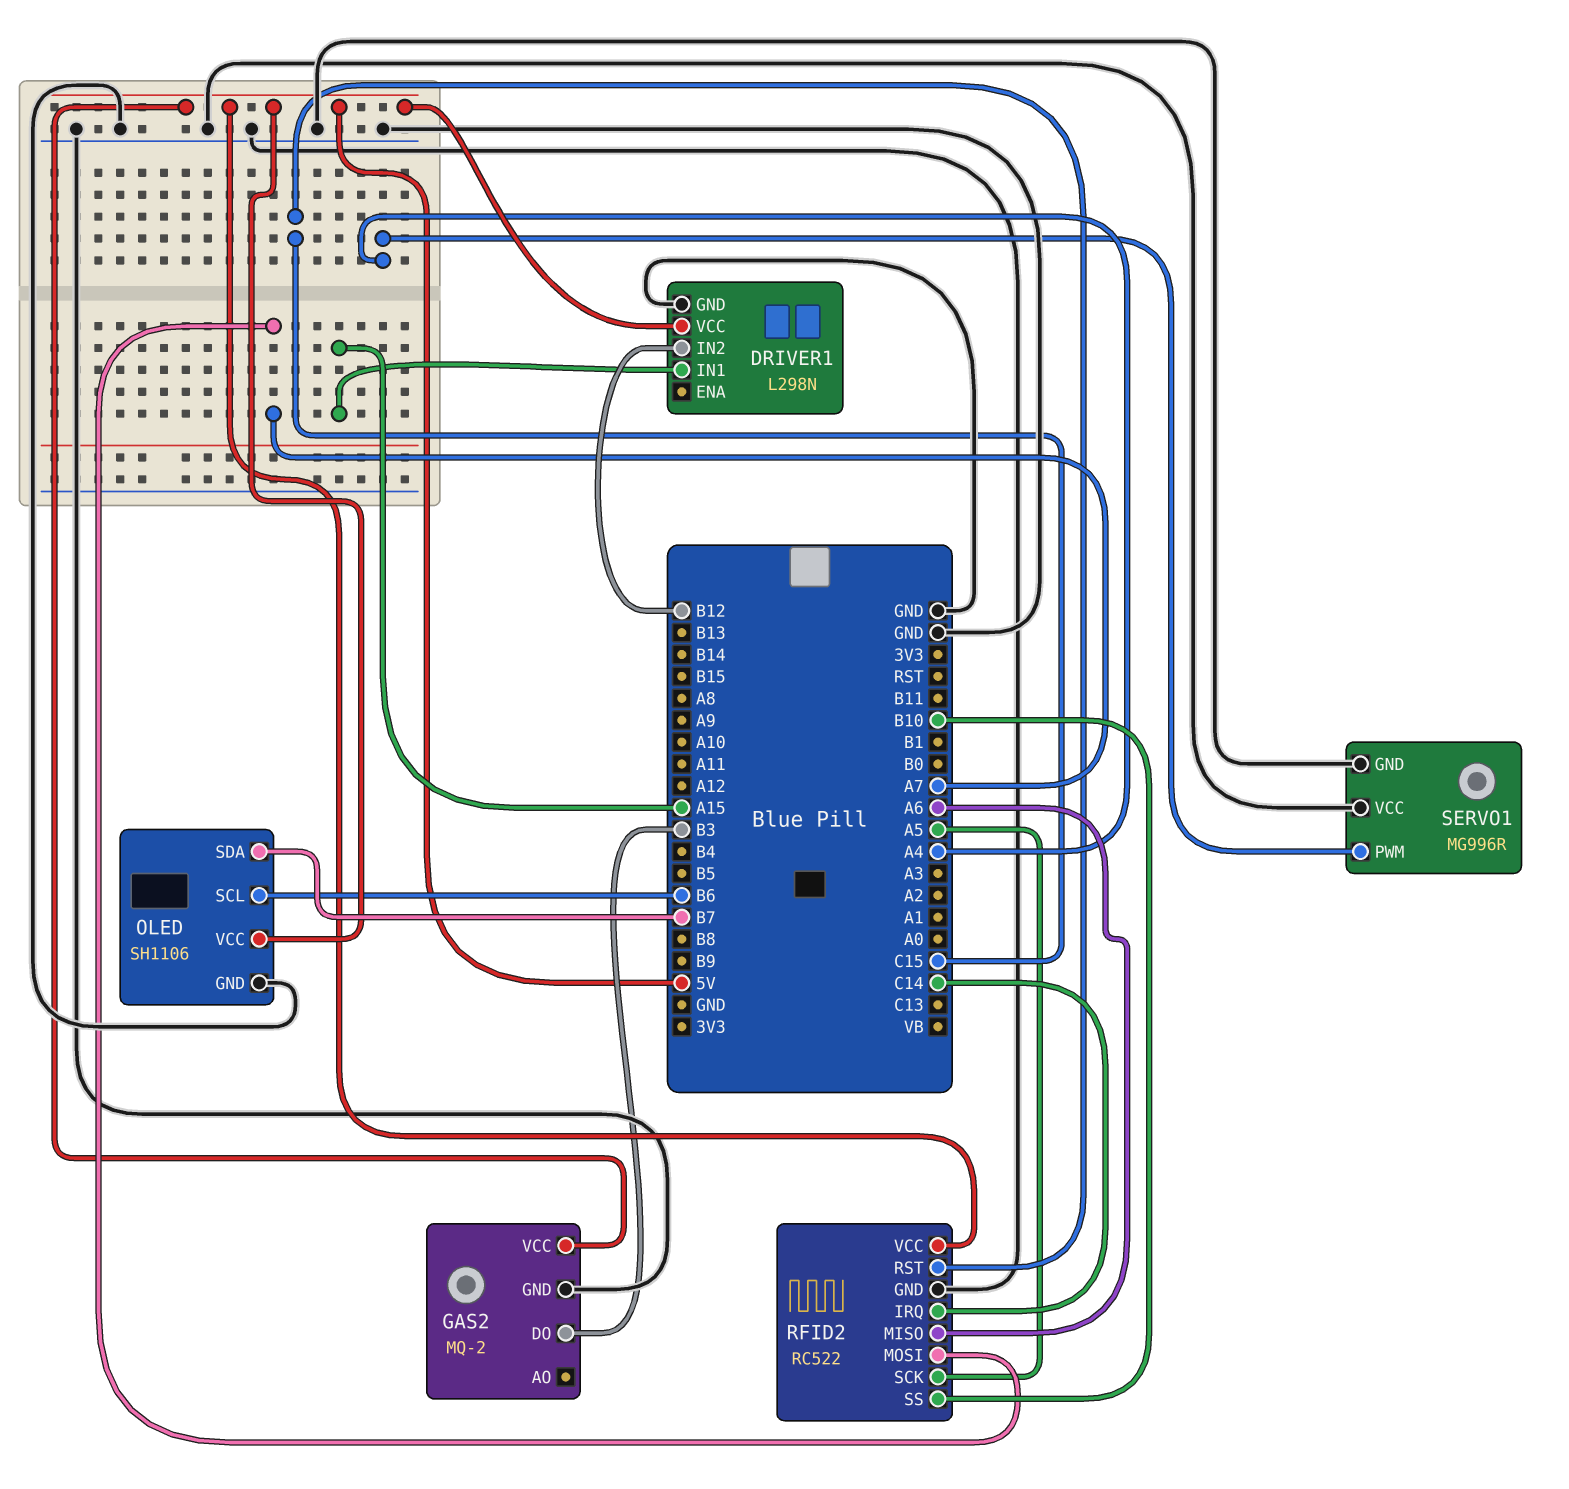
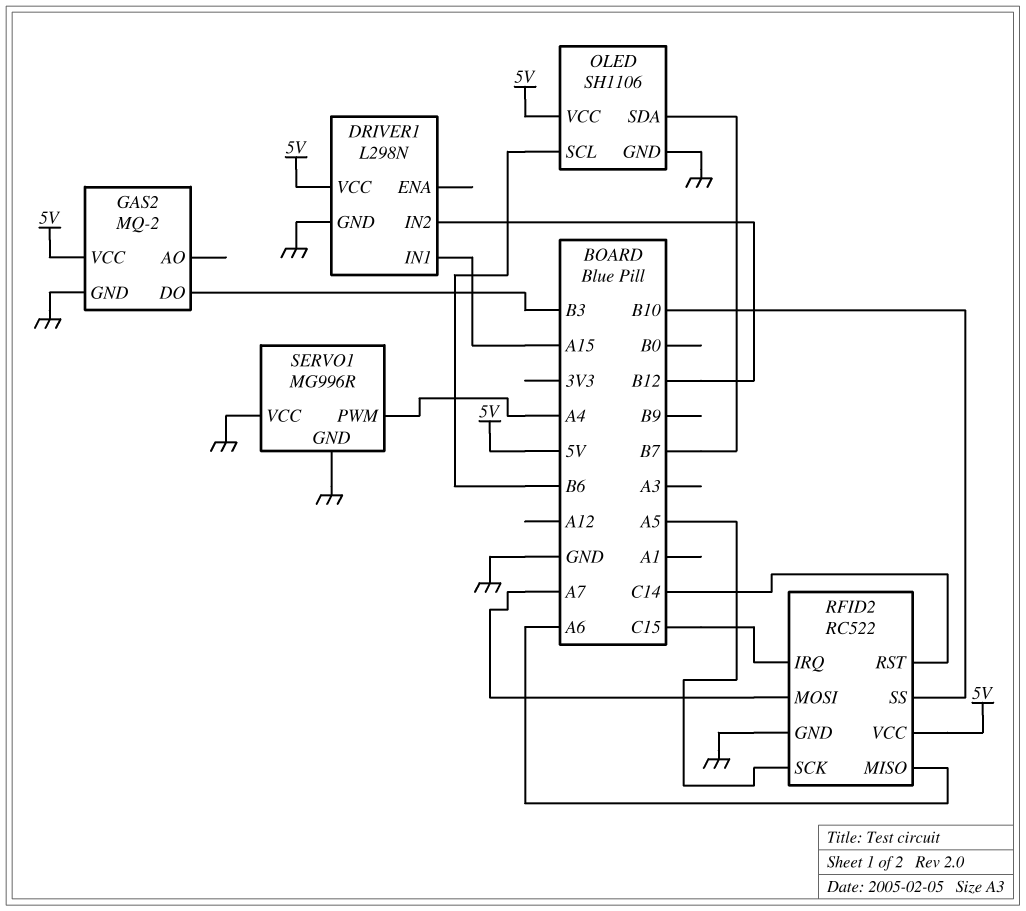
RFID2 pin IRQ: C14 -> C15
RFID2 pin RST: C15 -> C14

